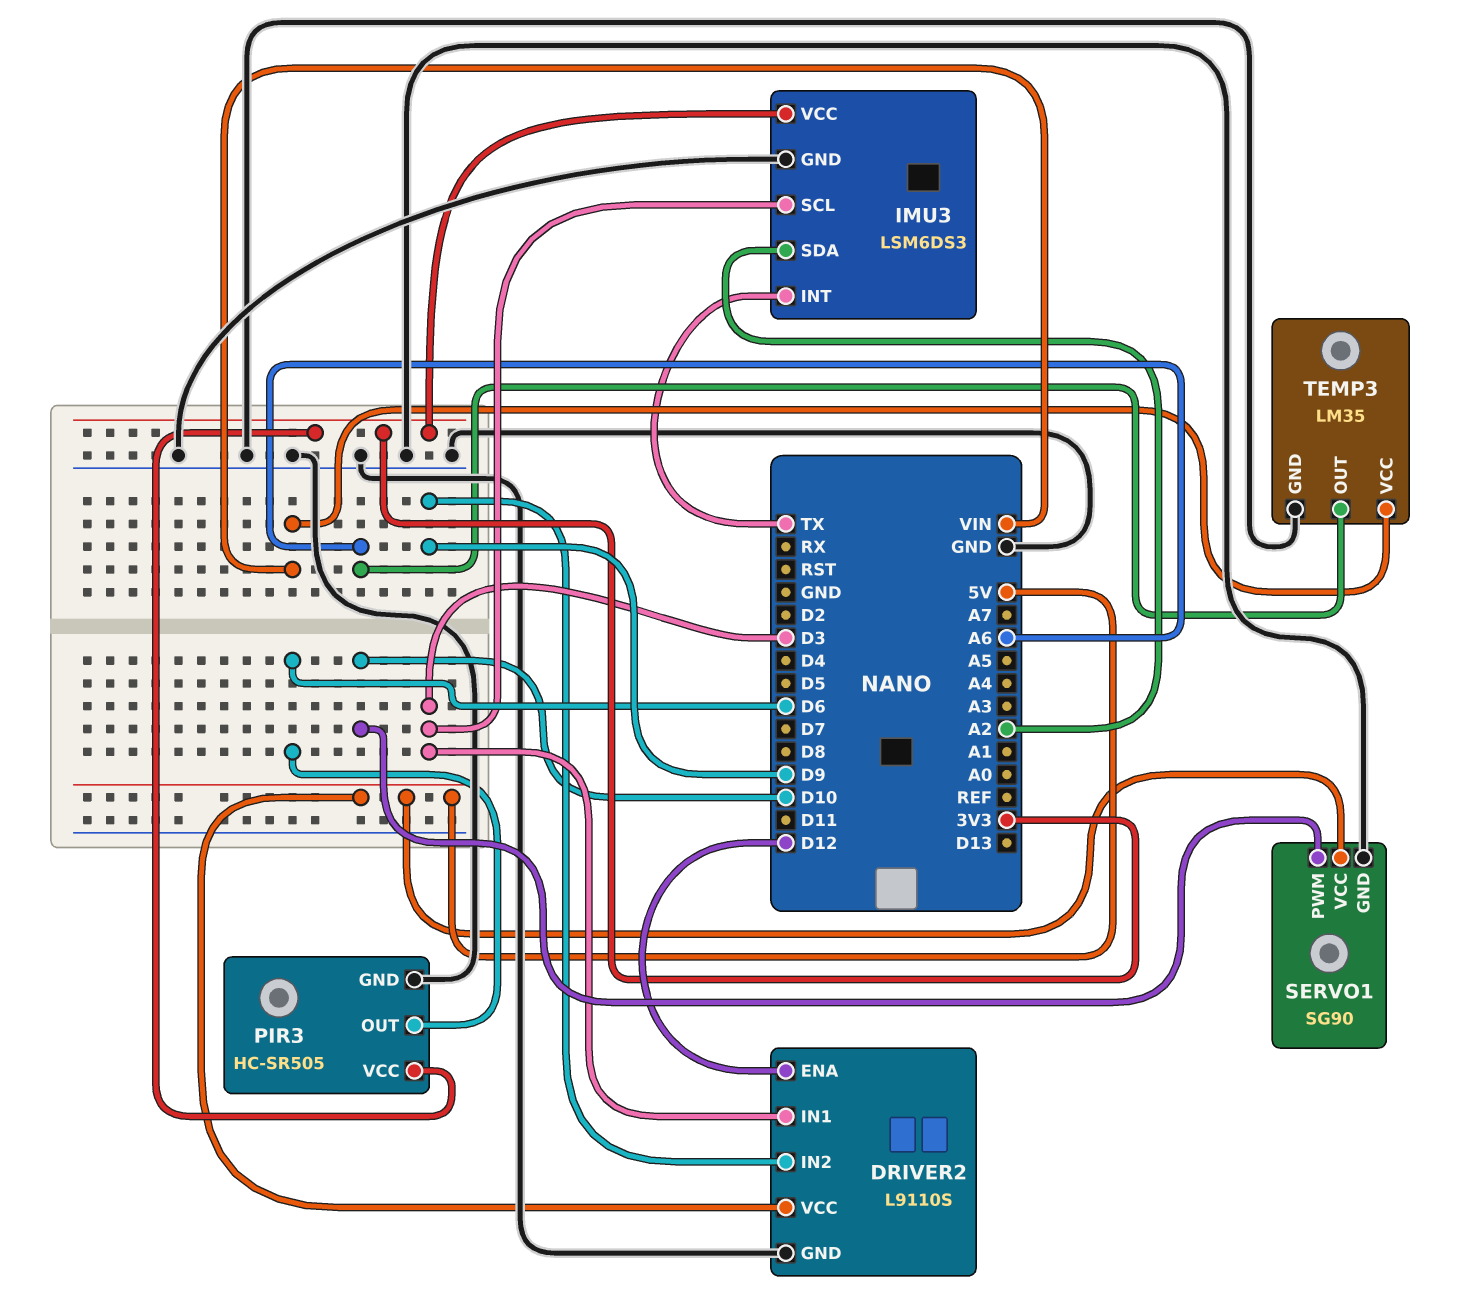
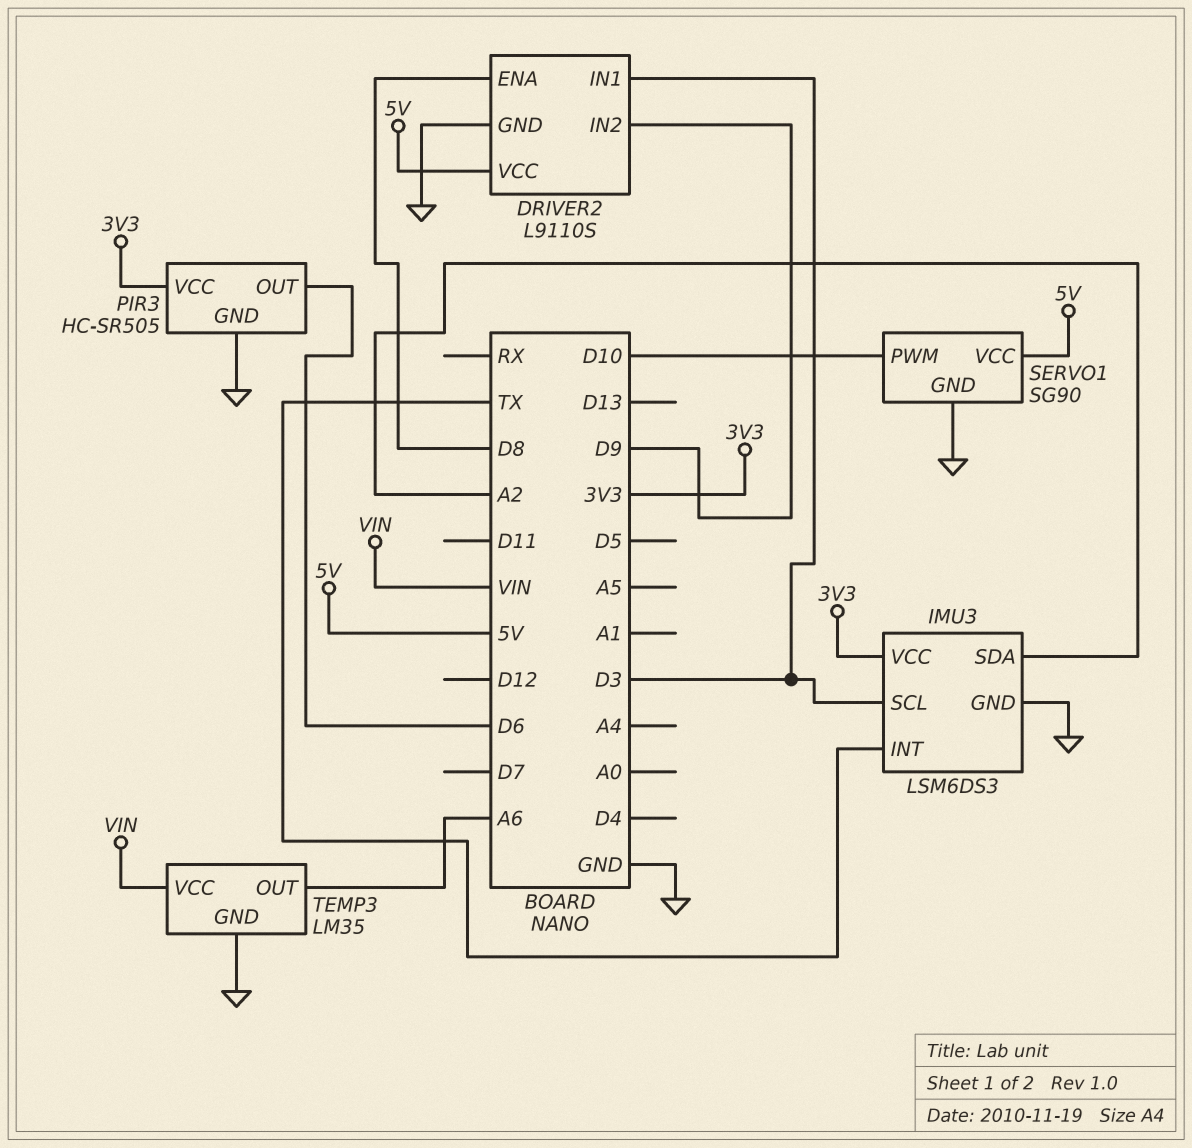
DRIVER2 pin ENA: D12 -> D8

